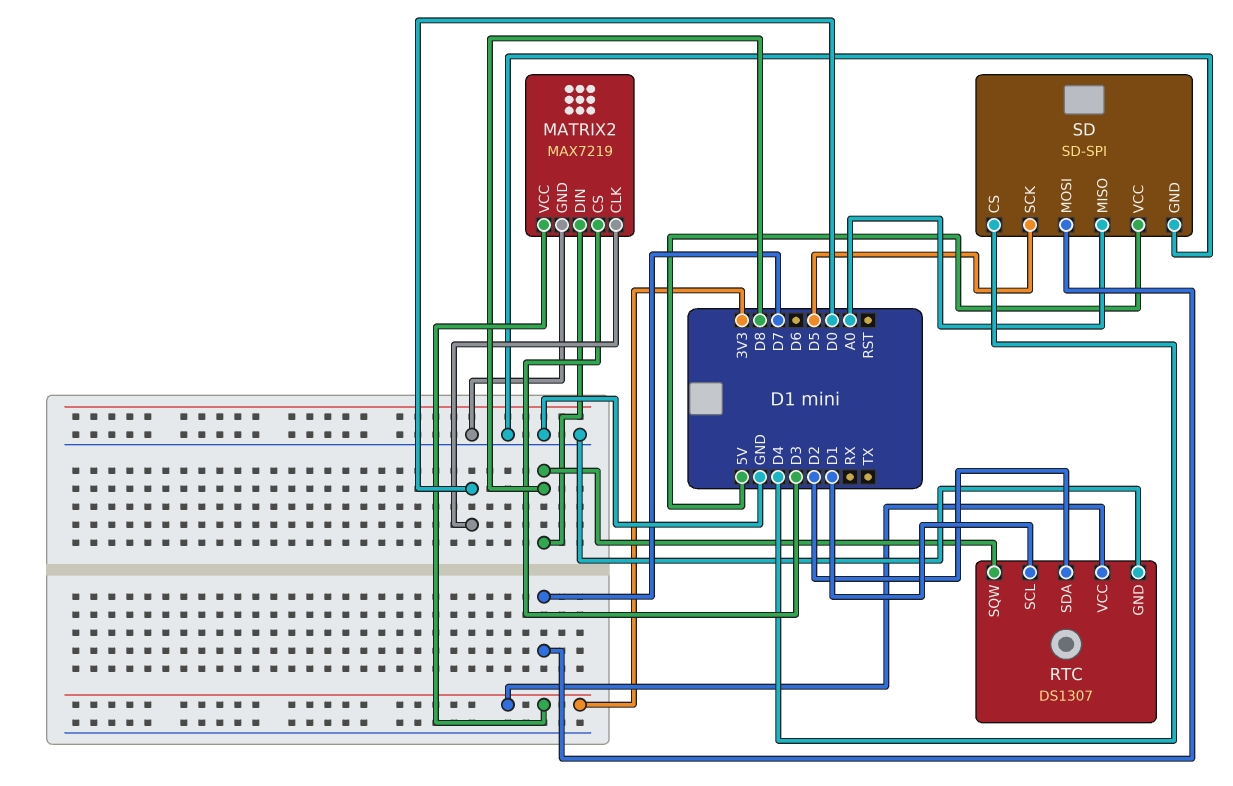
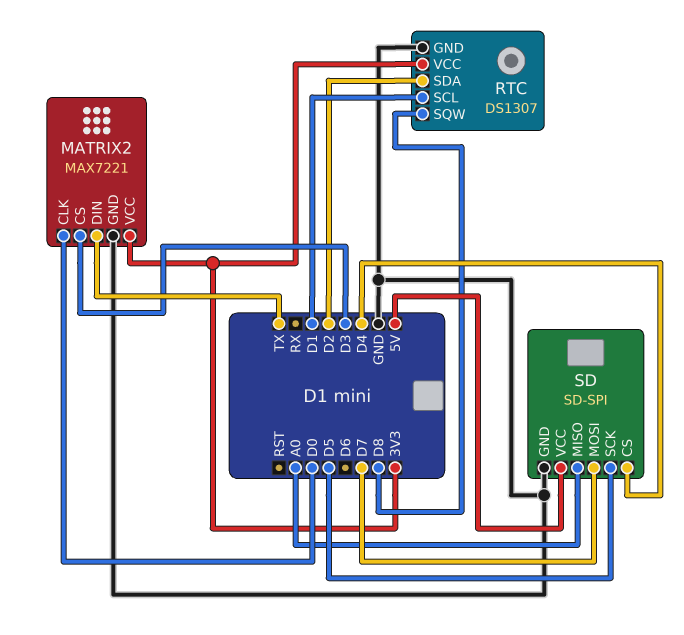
MATRIX2: MAX7219 -> MAX7221
MATRIX2 pin DIN: D8 -> TX

